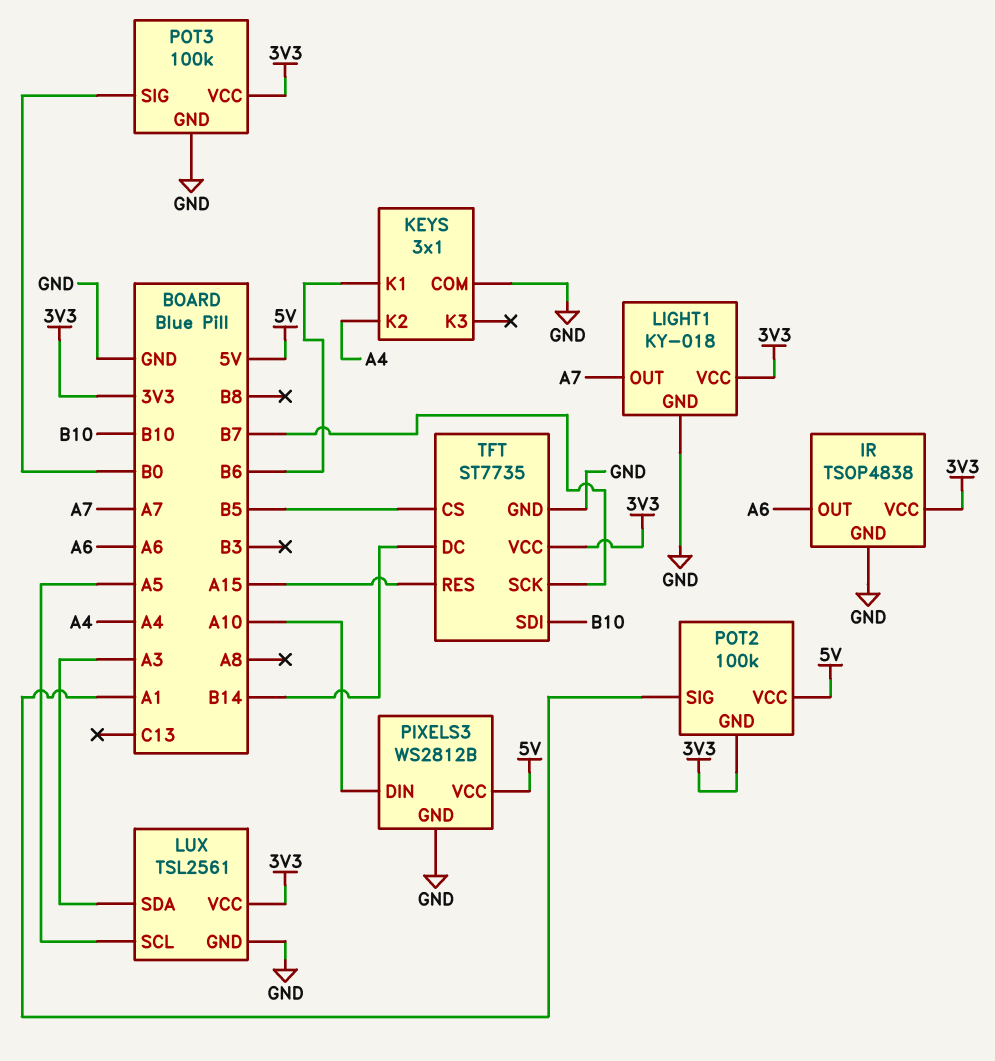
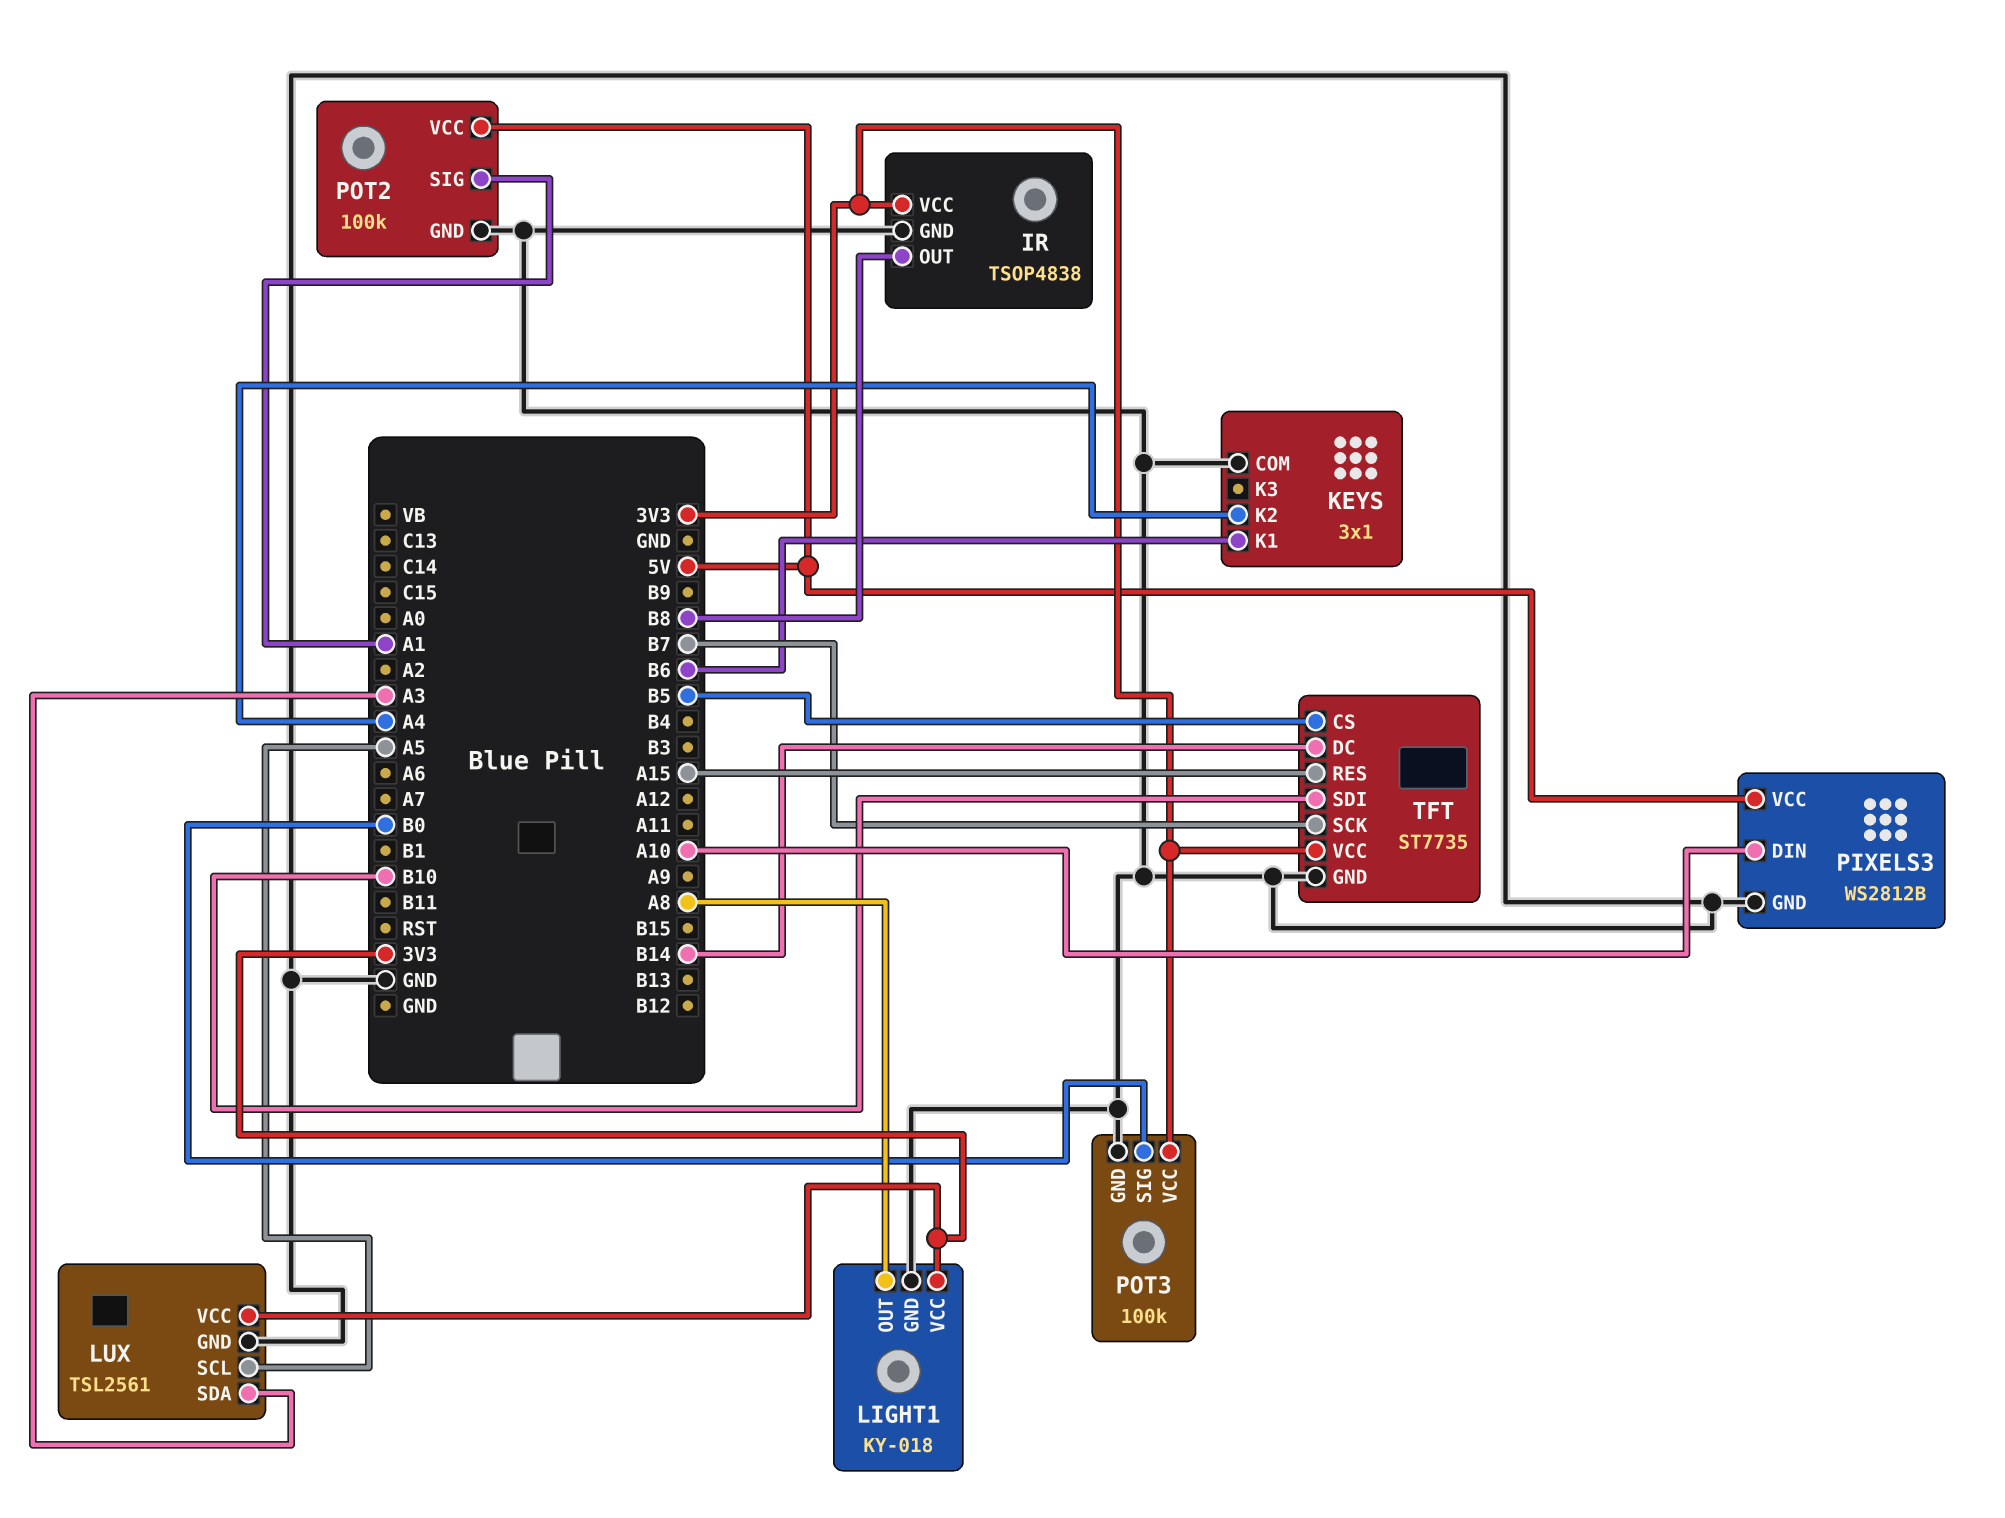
IR pin OUT: A6 -> B8
LIGHT1 pin OUT: A7 -> A8
POT2 pin GND: 3V3 -> GND

